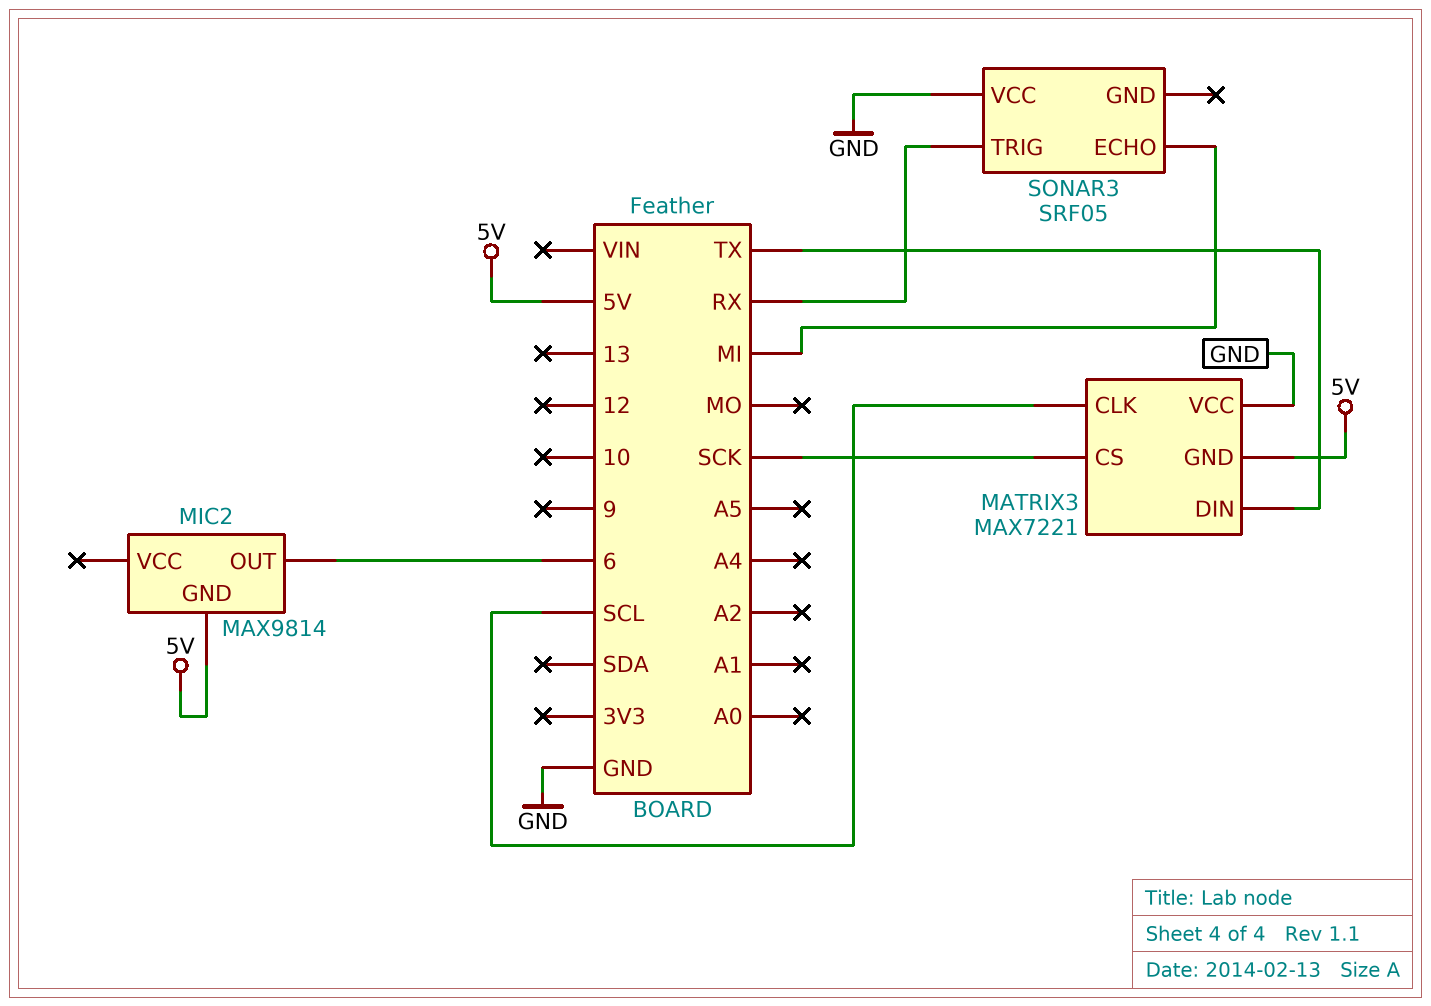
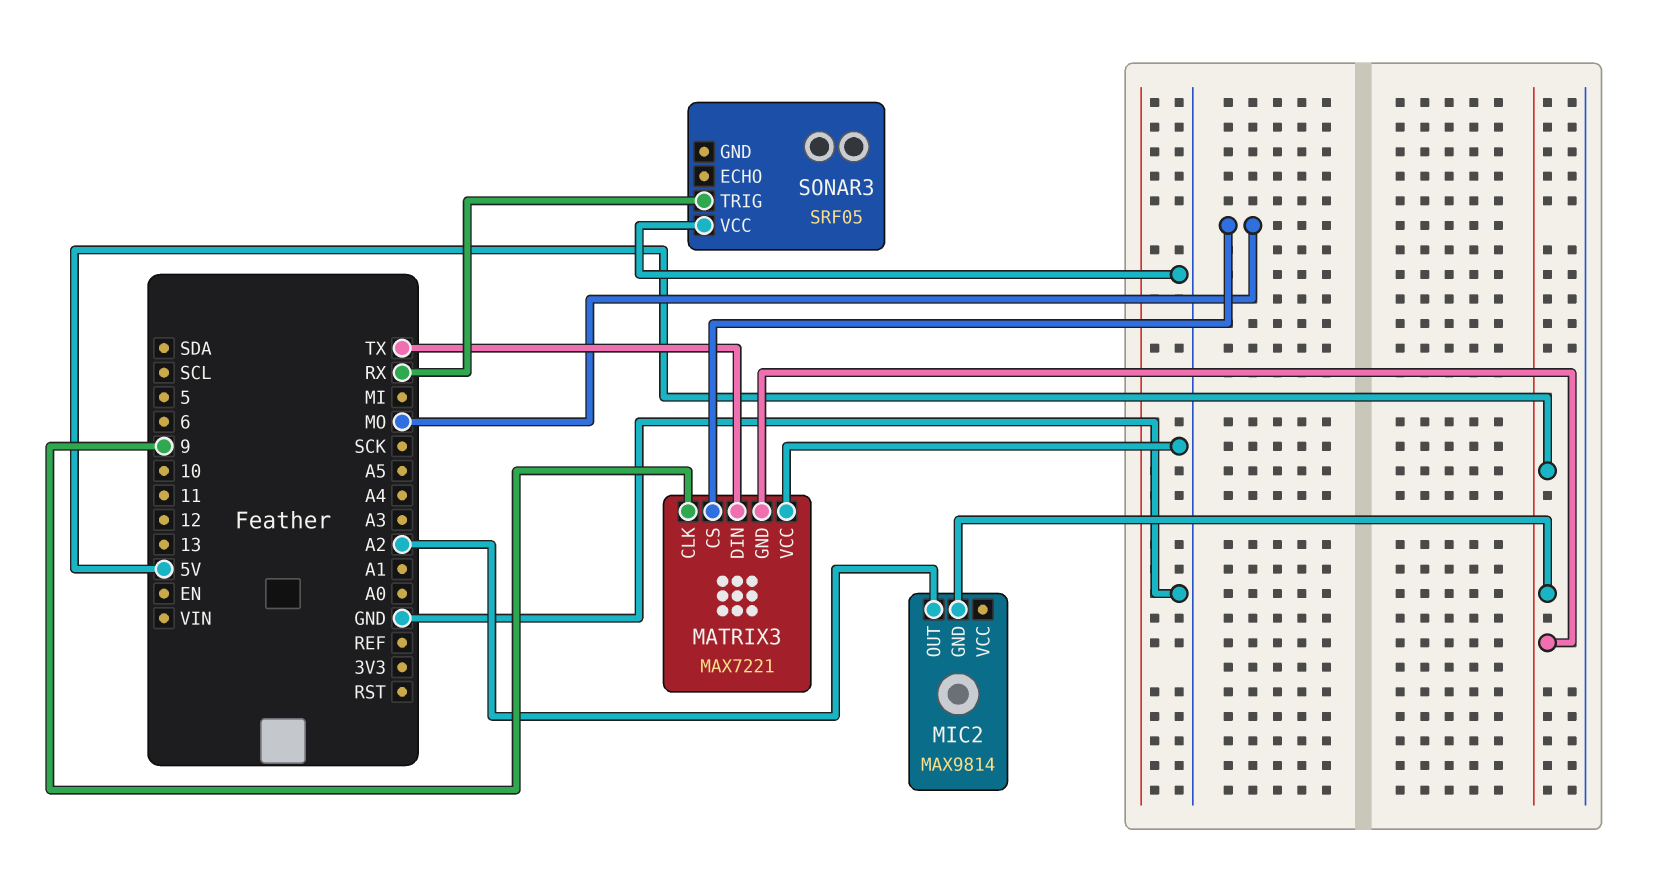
MATRIX3 pin CLK: SCL -> 9
MATRIX3 pin CS: SCK -> MO
MIC2 pin OUT: 6 -> A2
SONAR3 pin ECHO: MI -> none

